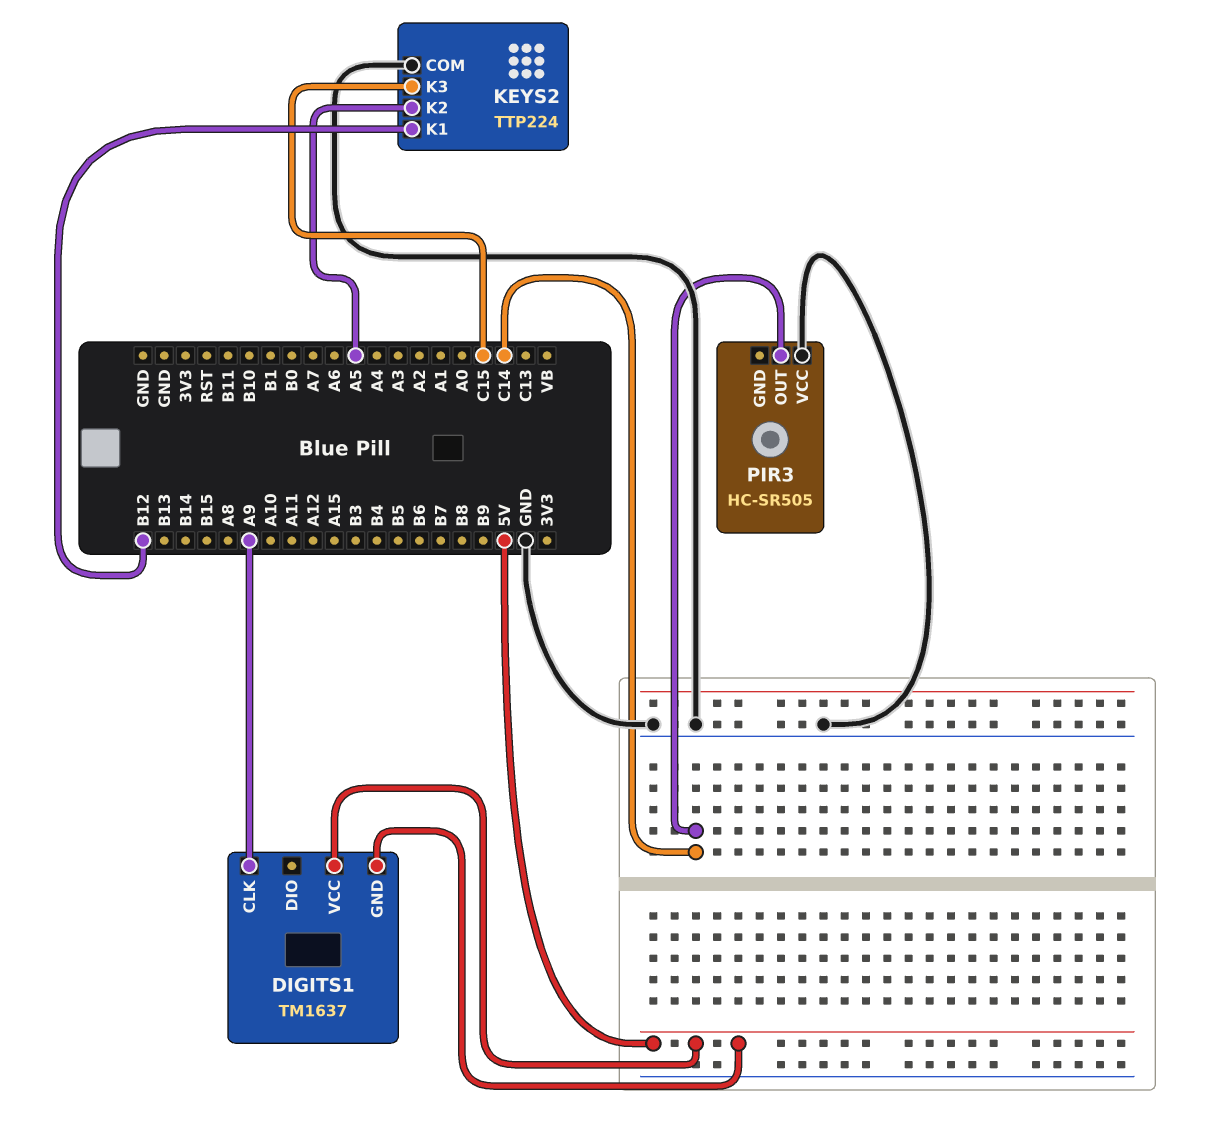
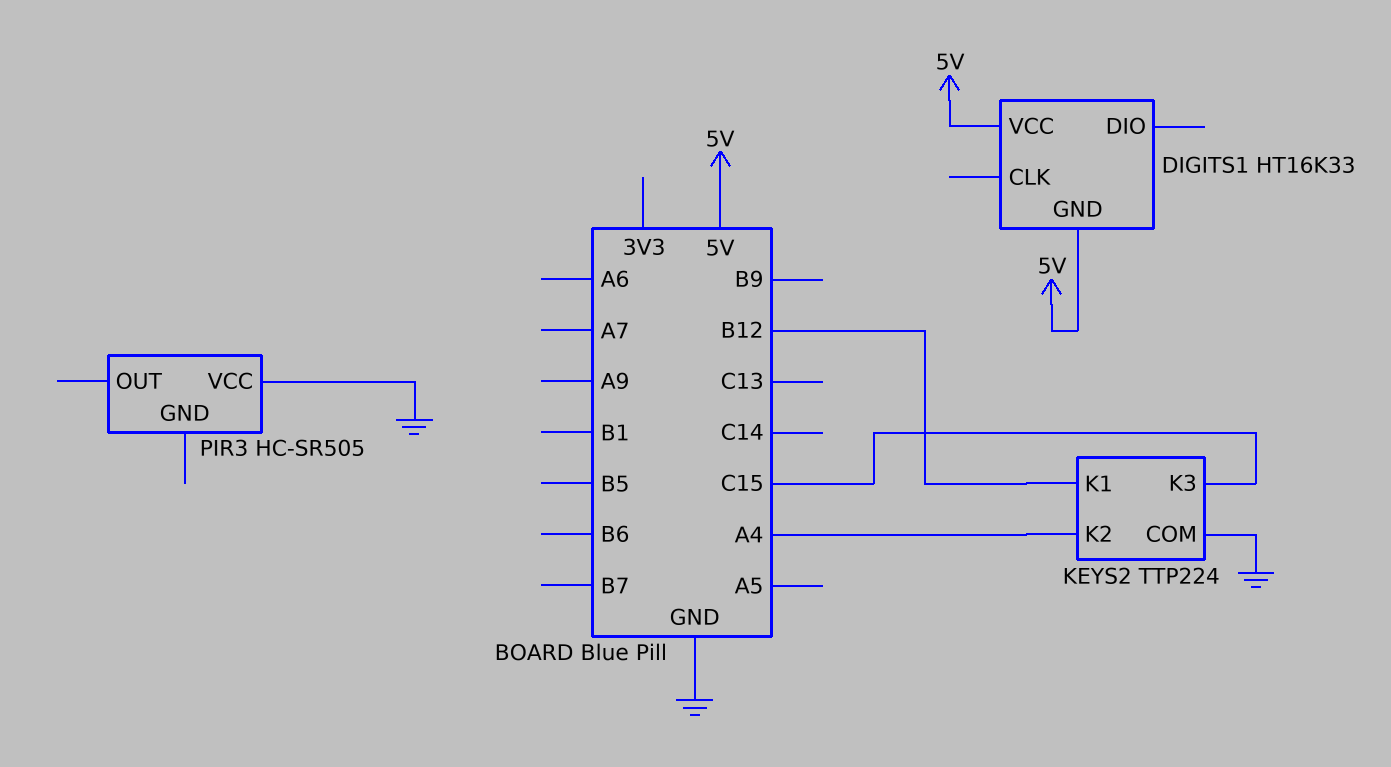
DIGITS1: TM1637 -> HT16K33
DIGITS1 pin CLK: A9 -> none
KEYS2 pin K2: A5 -> A4
PIR3 pin OUT: C14 -> none

